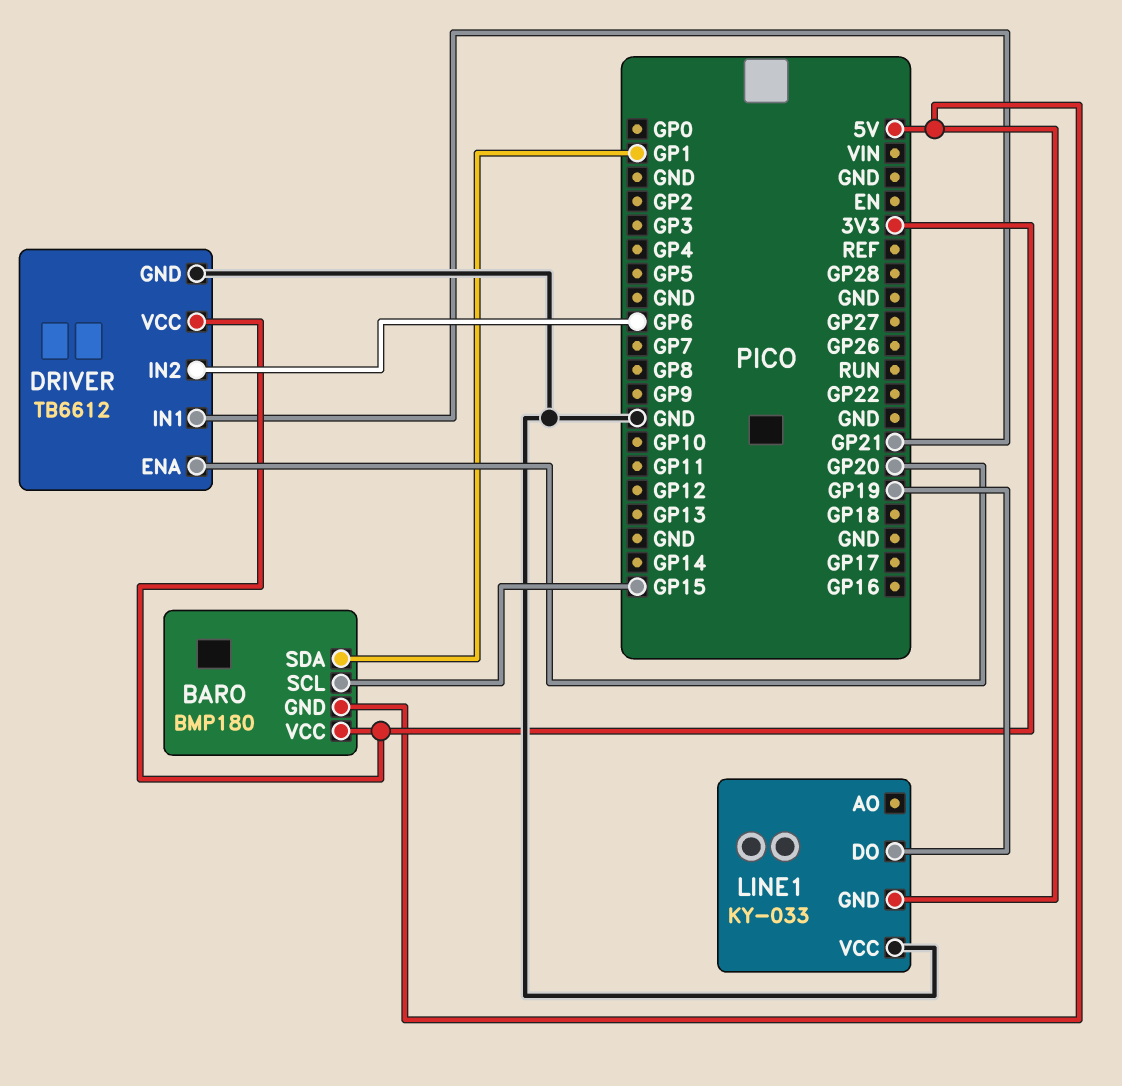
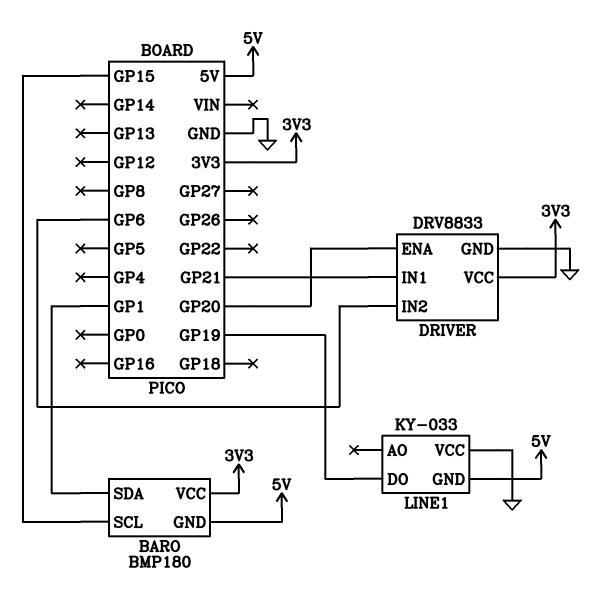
DRIVER: TB6612 -> DRV8833

